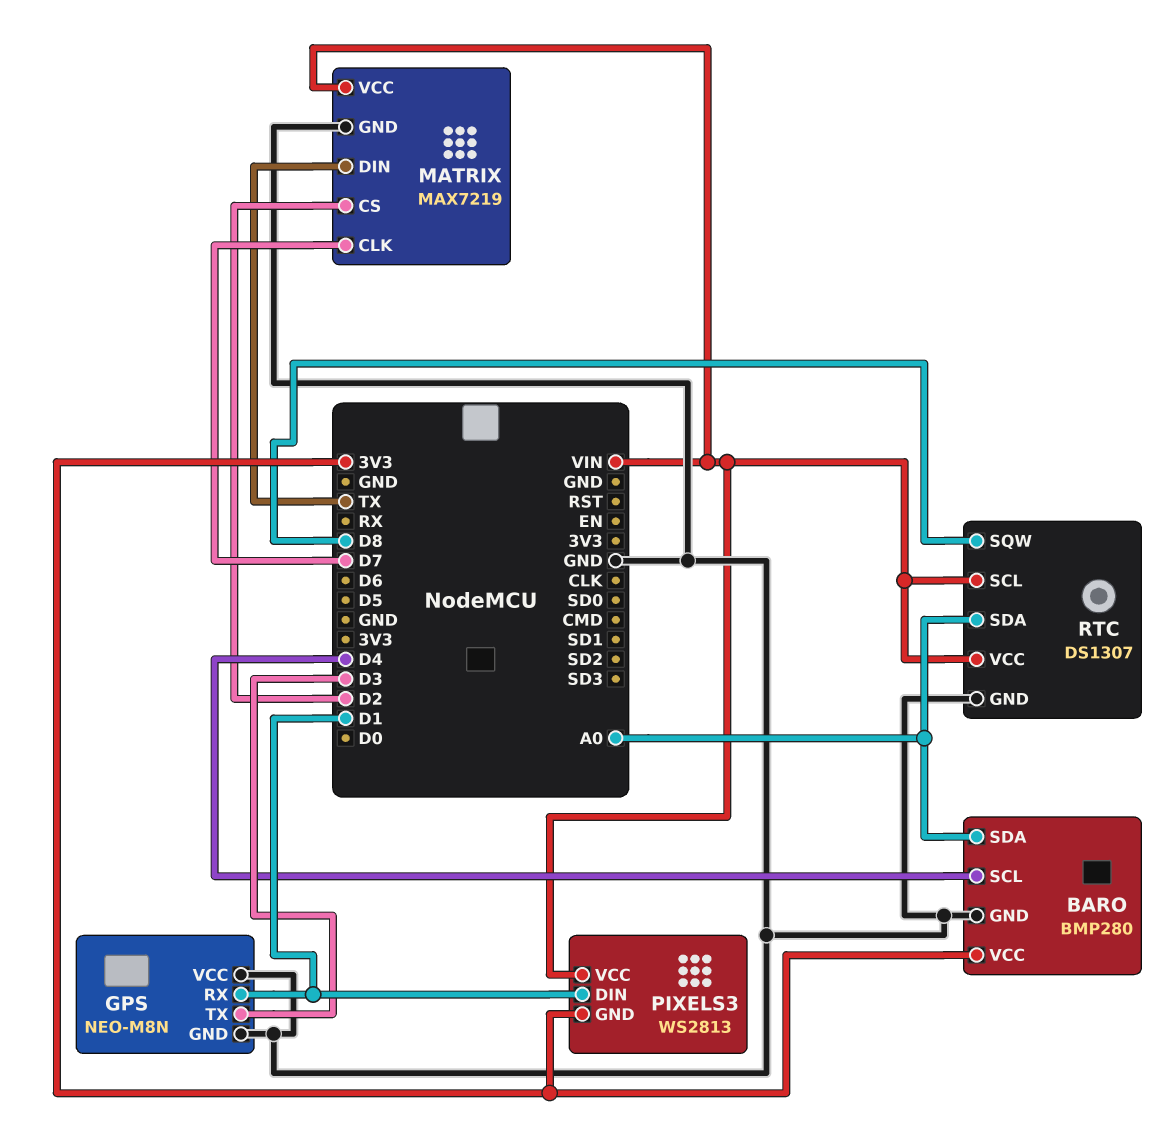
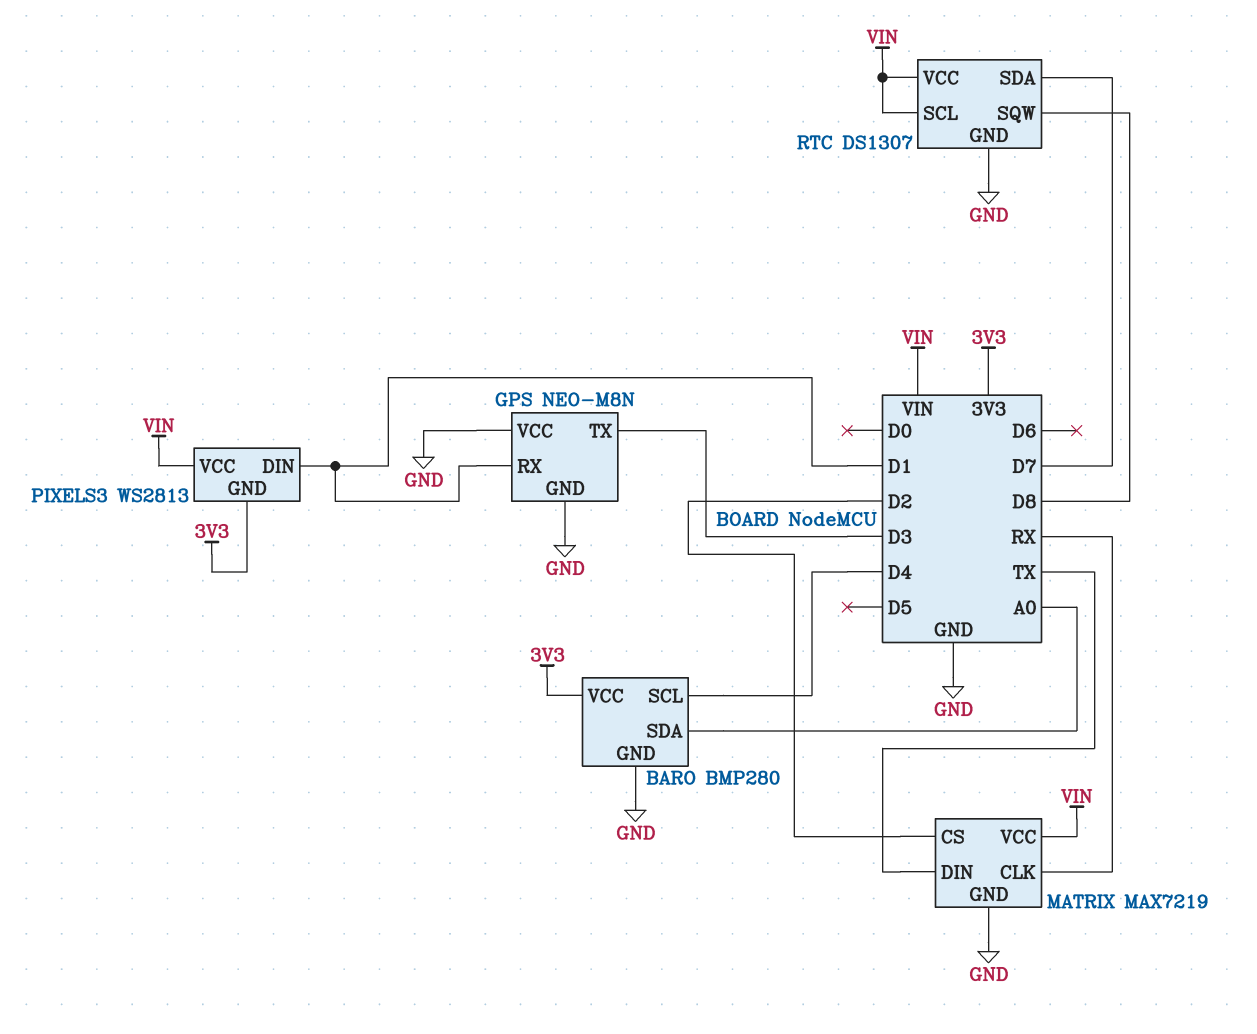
MATRIX pin CLK: D7 -> RX
RTC pin SDA: A0 -> D7

